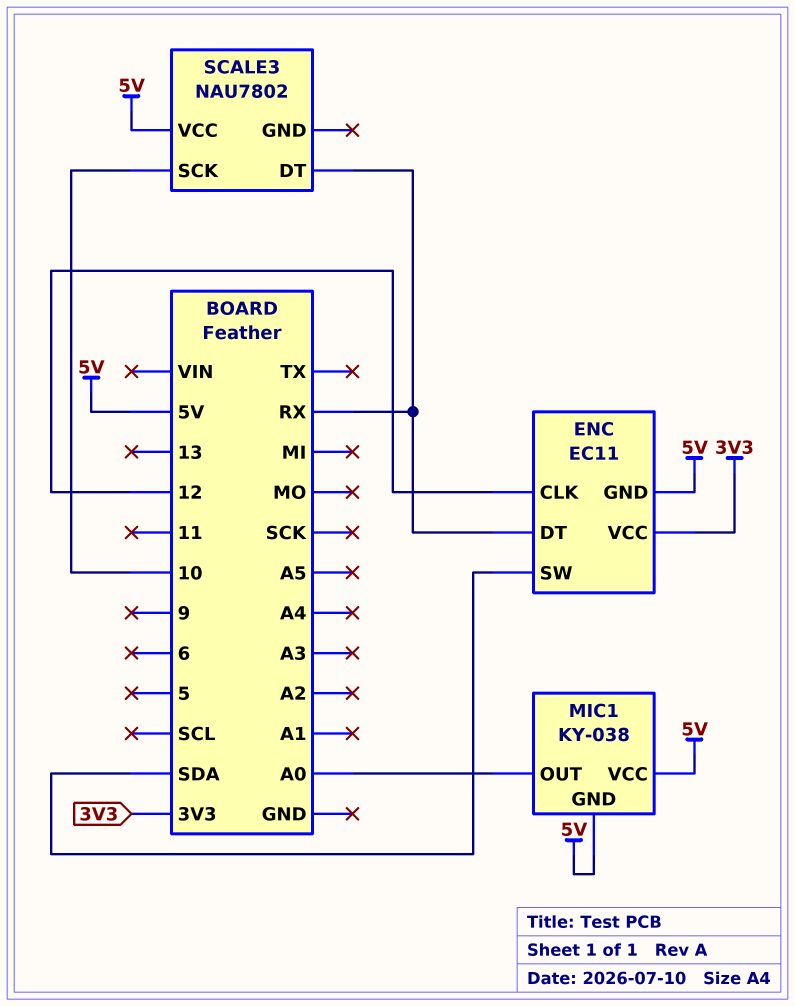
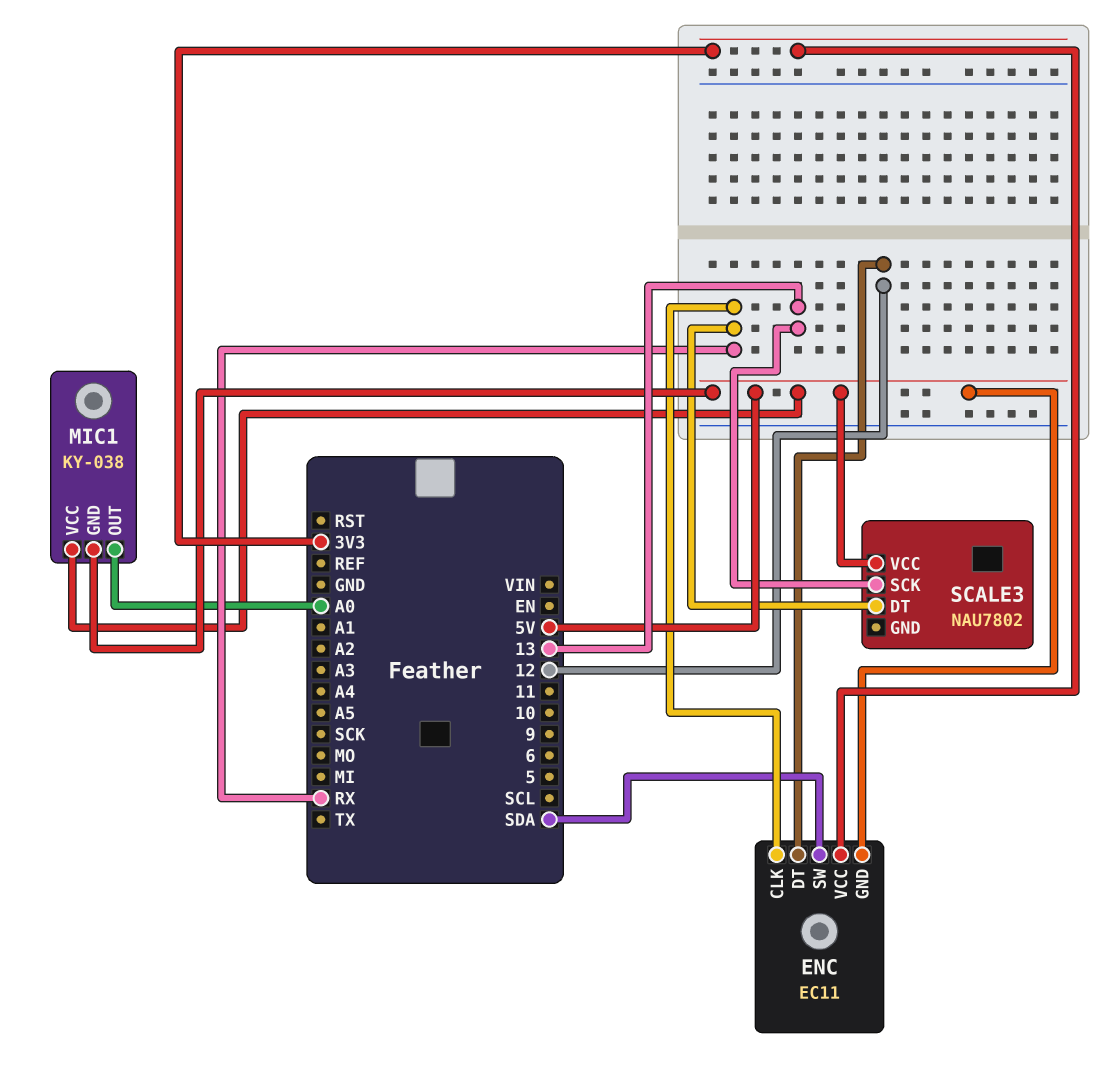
ENC pin CLK: 12 -> RX
ENC pin DT: RX -> 12
SCALE3 pin SCK: 10 -> 13

